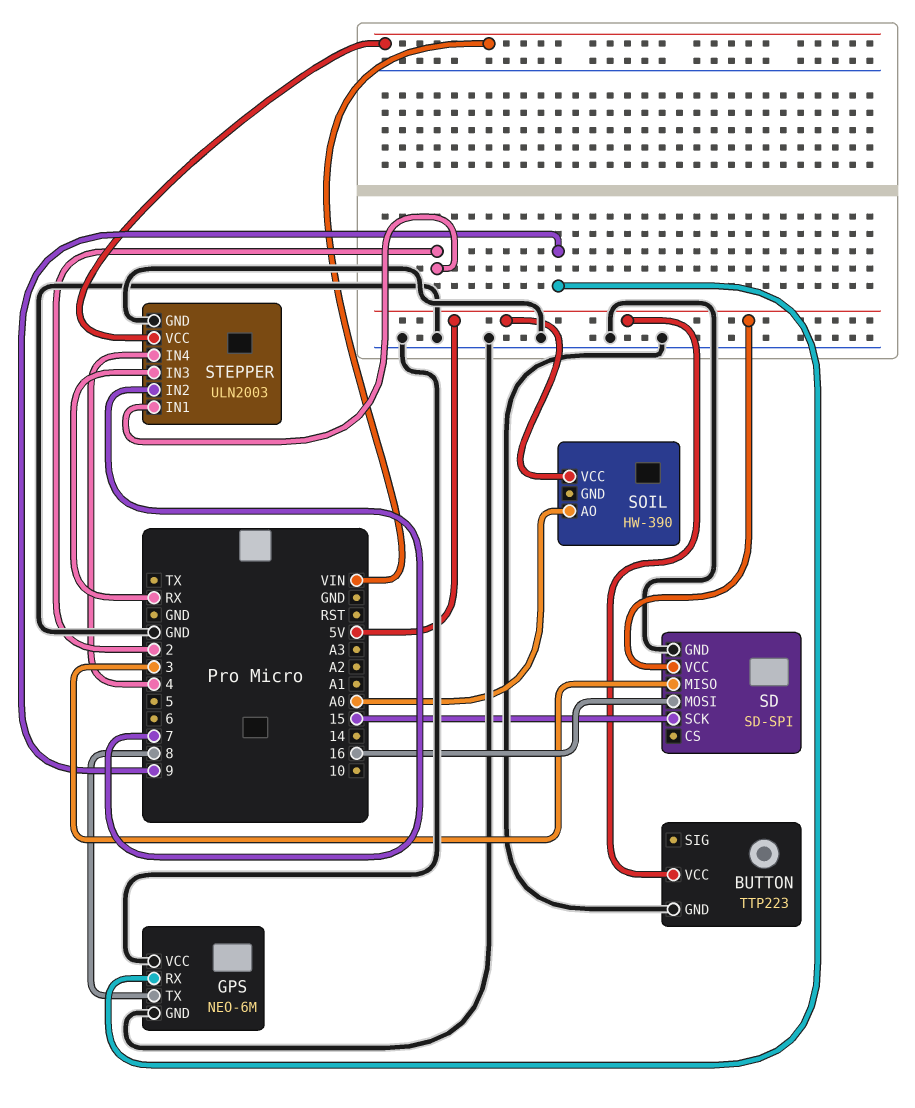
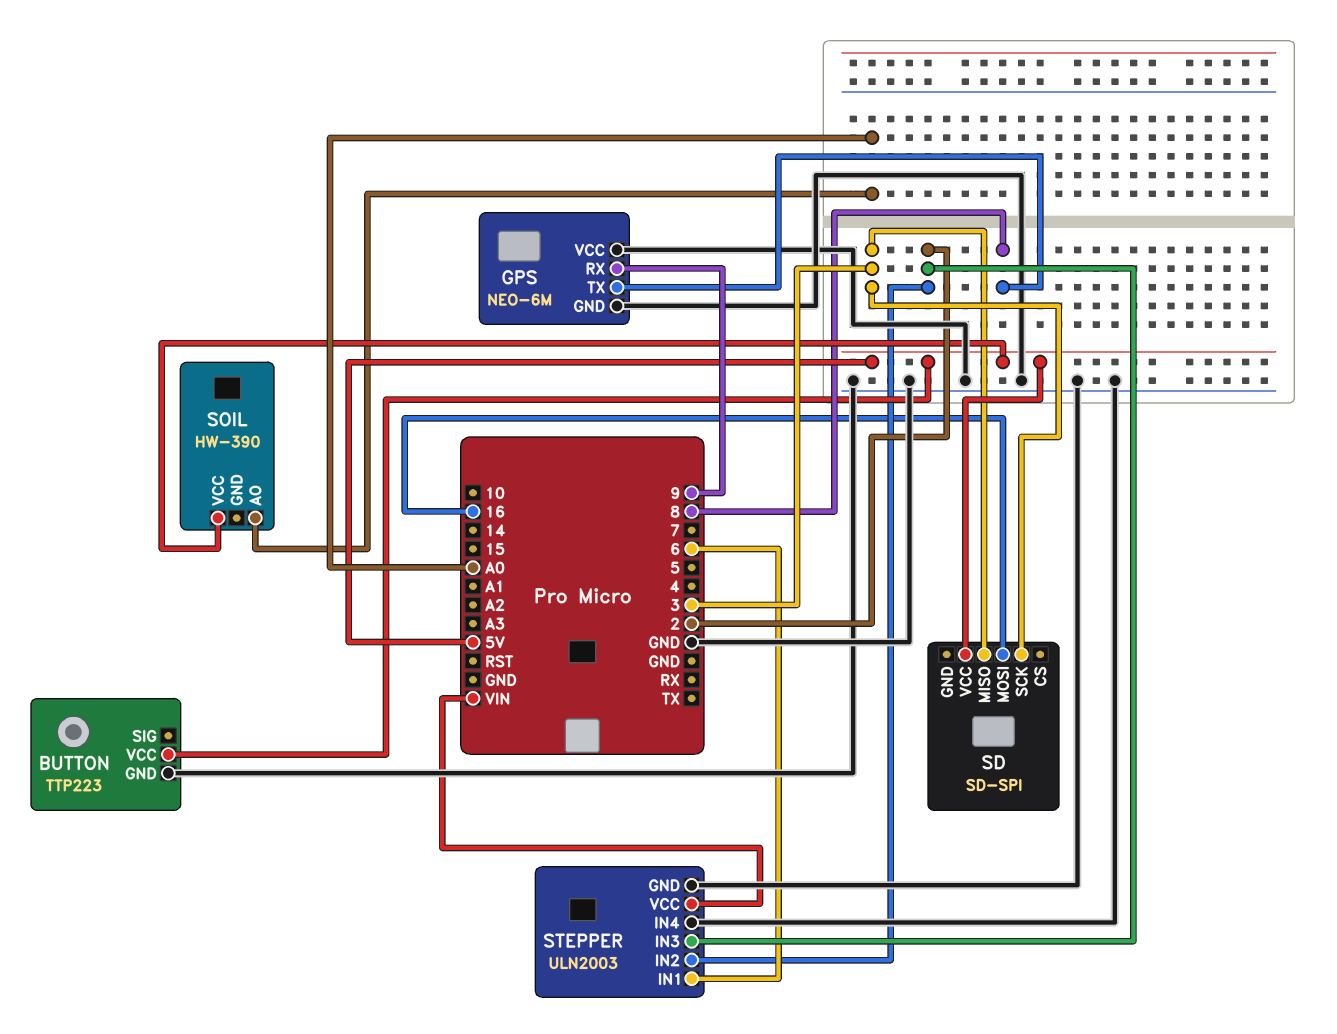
SD pin GND: GND -> none
SD pin SCK: 15 -> 3
STEPPER pin IN1: 2 -> 6
STEPPER pin IN2: 7 -> 2
STEPPER pin IN3: RX -> 2
STEPPER pin IN4: 4 -> GND

